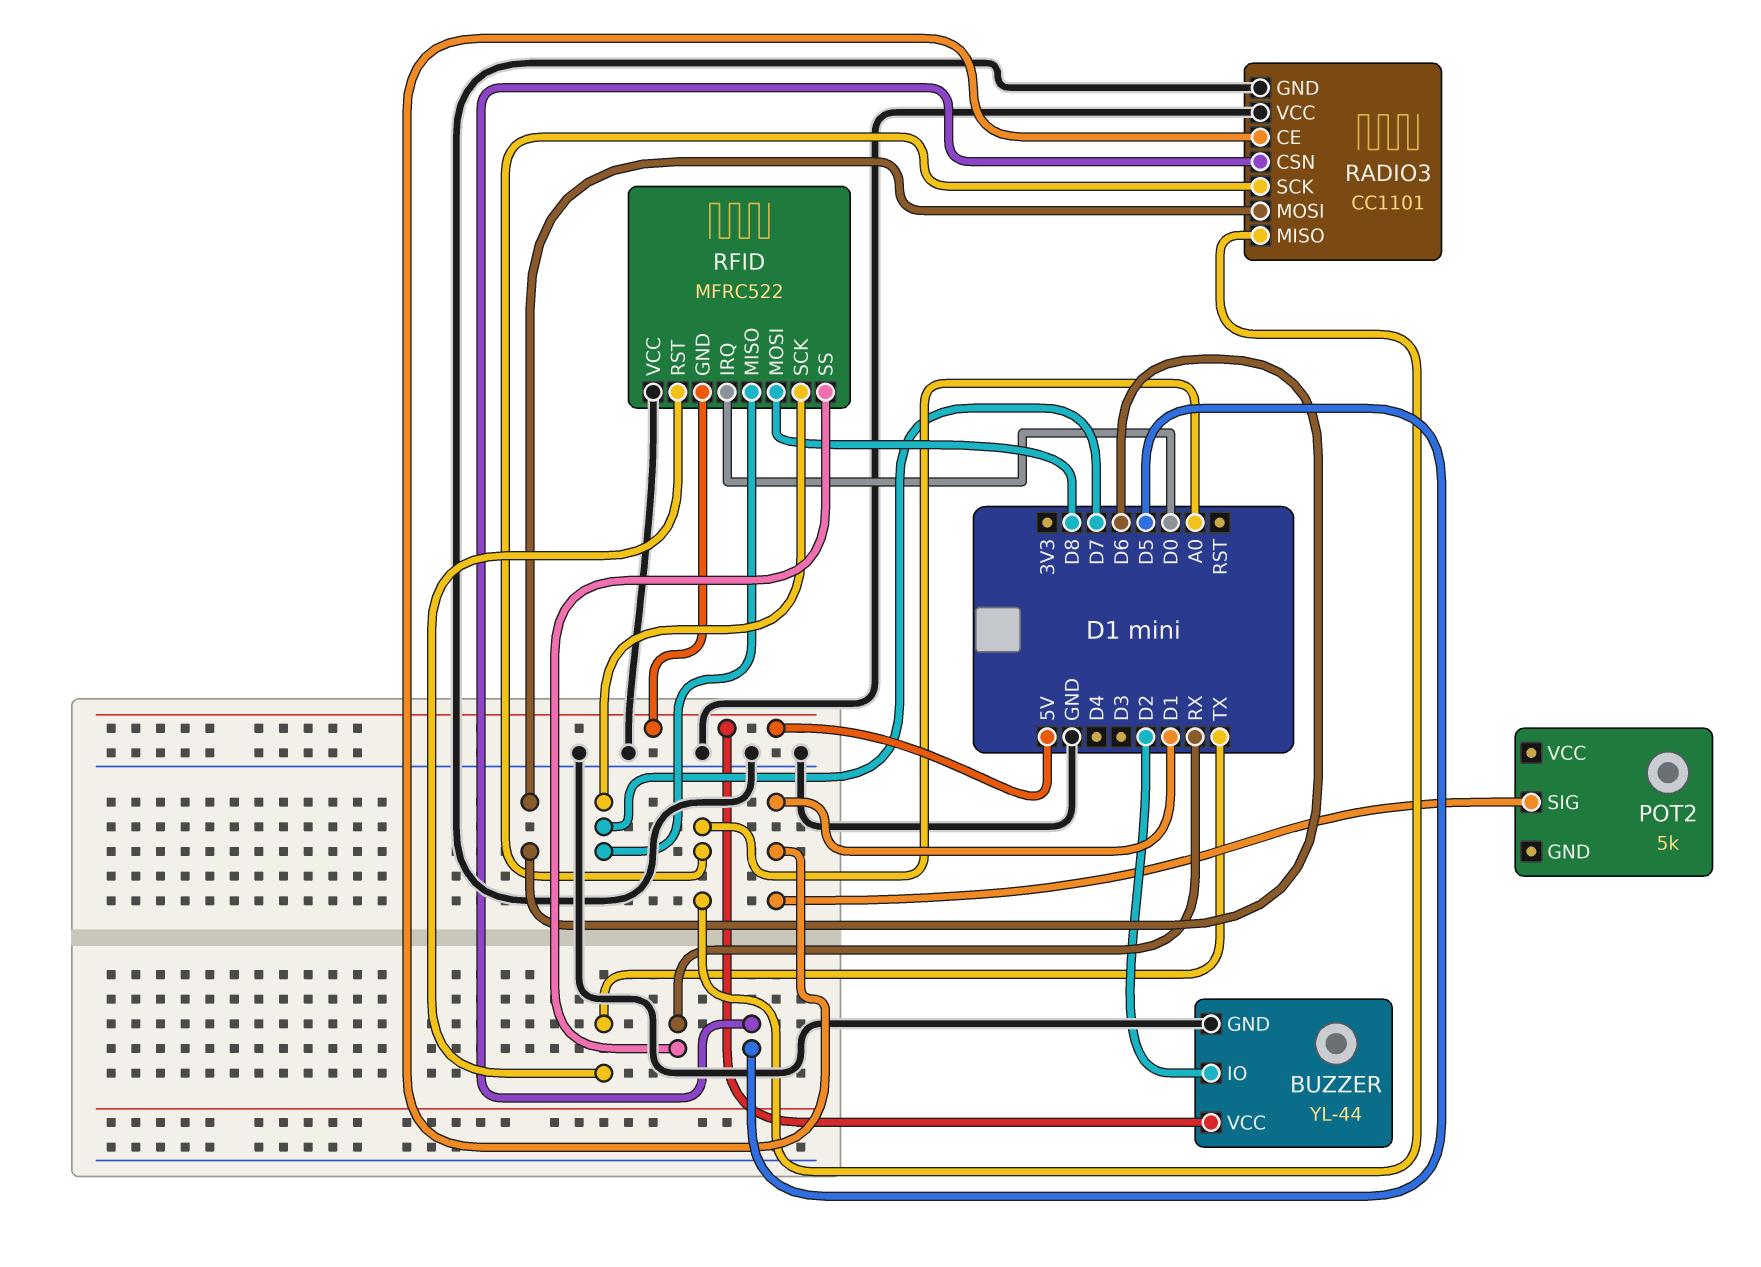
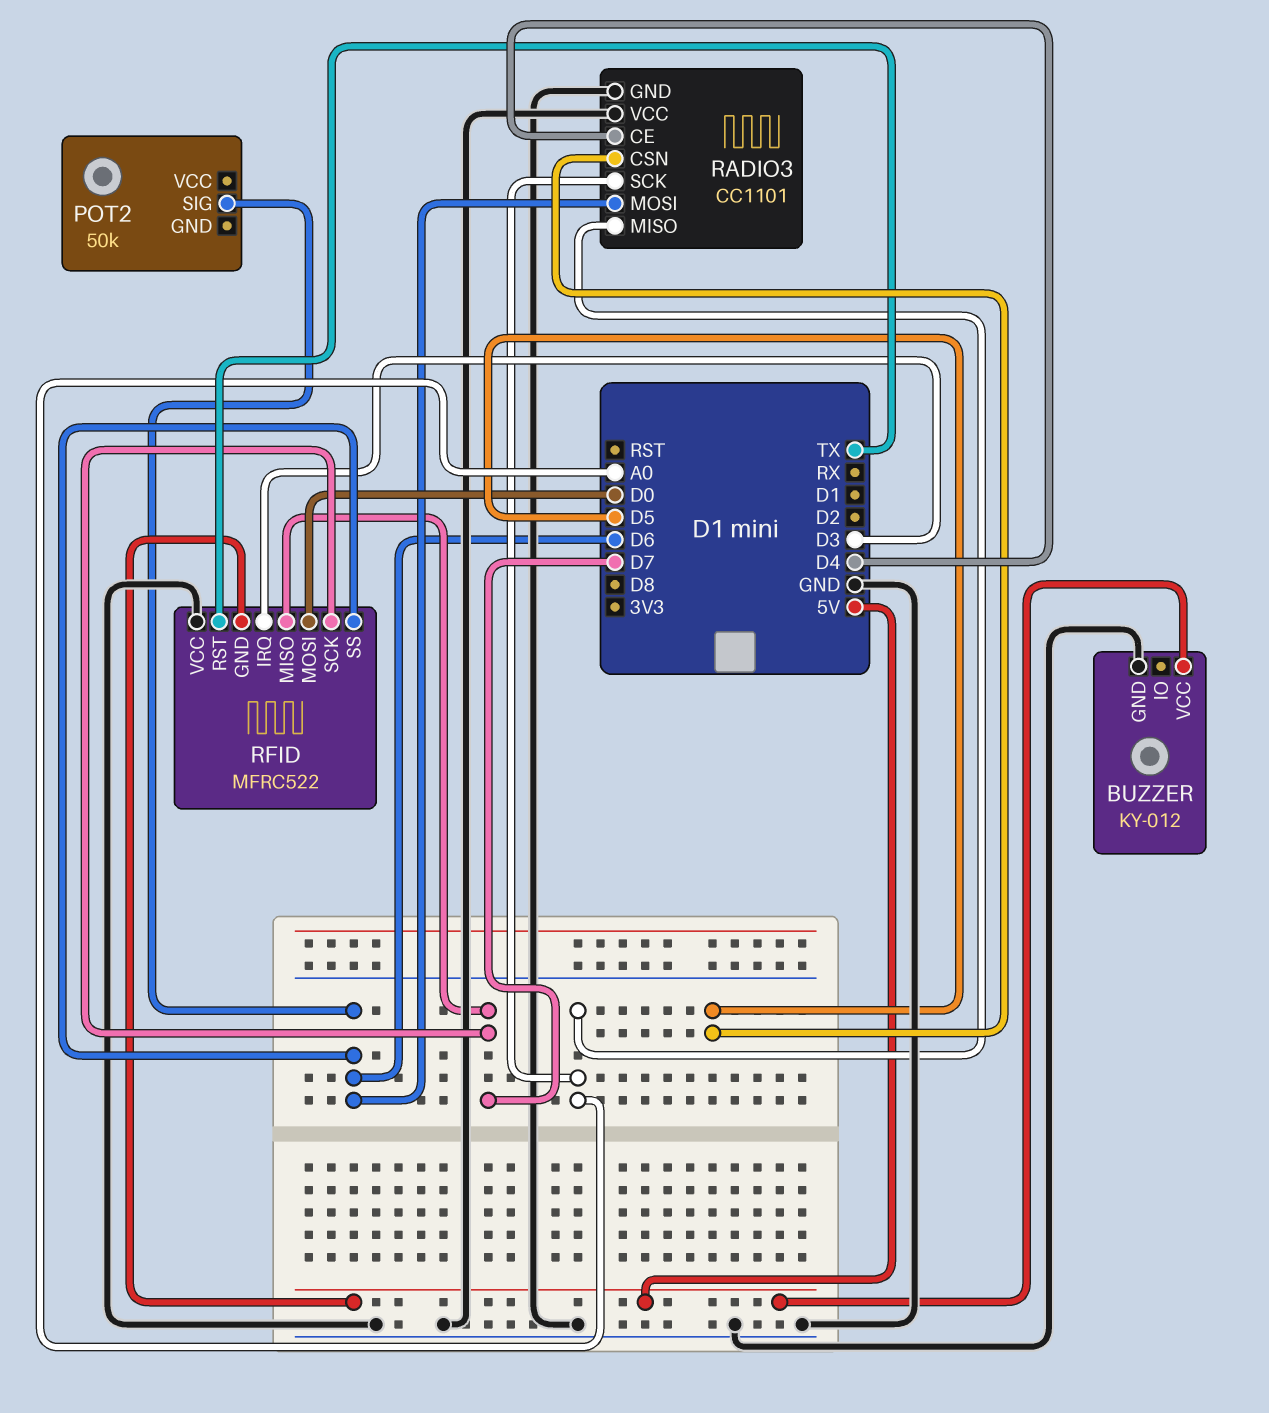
BUZZER: YL-44 -> KY-012
BUZZER pin IO: D2 -> none
POT2: 5k -> 50k
POT2 pin SIG: D1 -> D6
RADIO3 pin CE: D1 -> D4
RFID pin IRQ: D0 -> D3
RFID pin MOSI: D8 -> D0
RFID pin SS: RX -> D6

